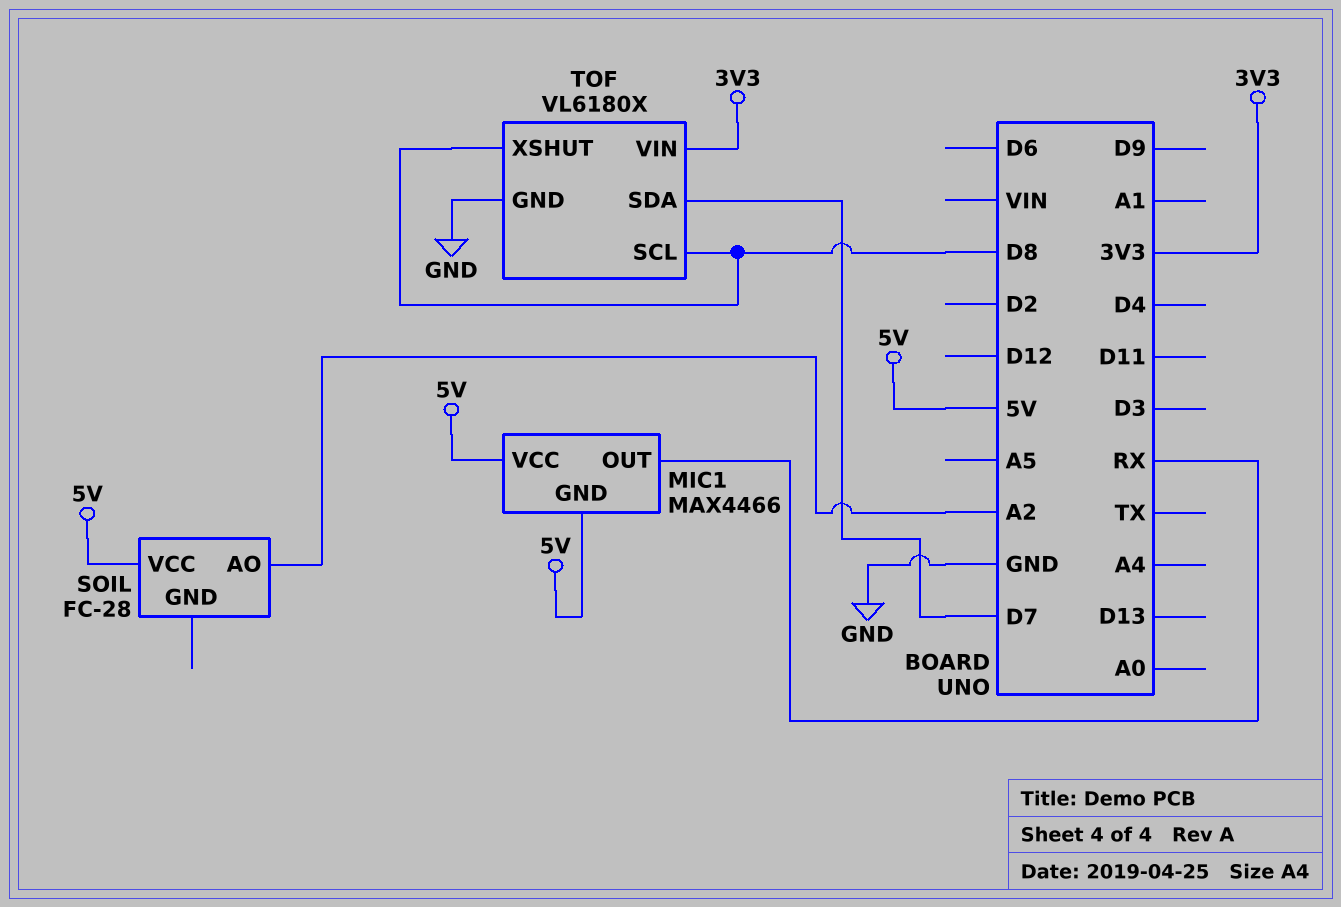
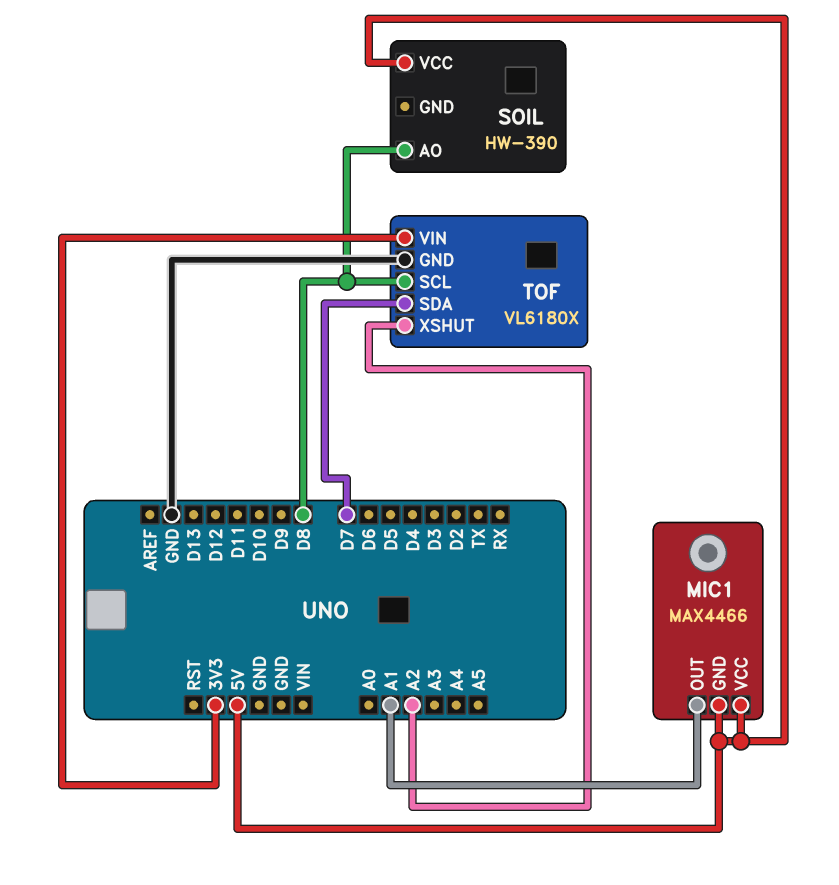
MIC1 pin OUT: RX -> A1
SOIL: FC-28 -> HW-390
SOIL pin AO: A2 -> D8
TOF pin XSHUT: D8 -> A2

